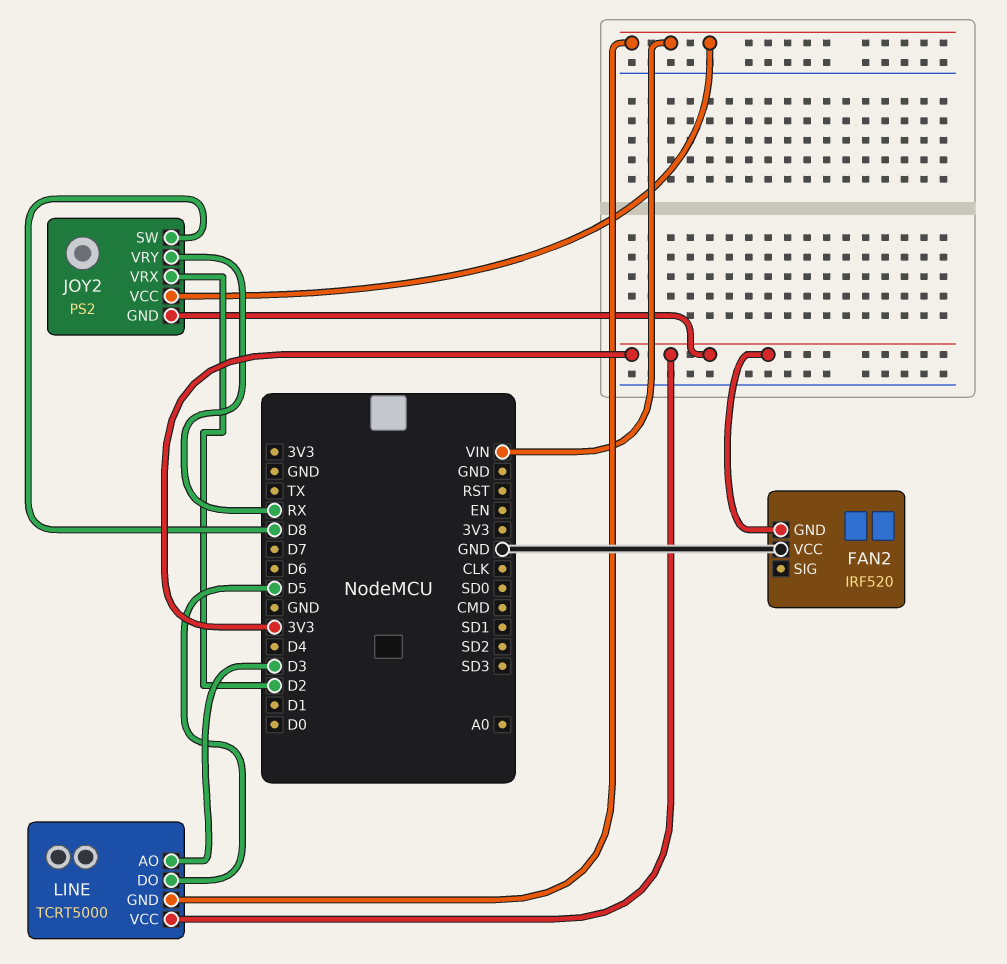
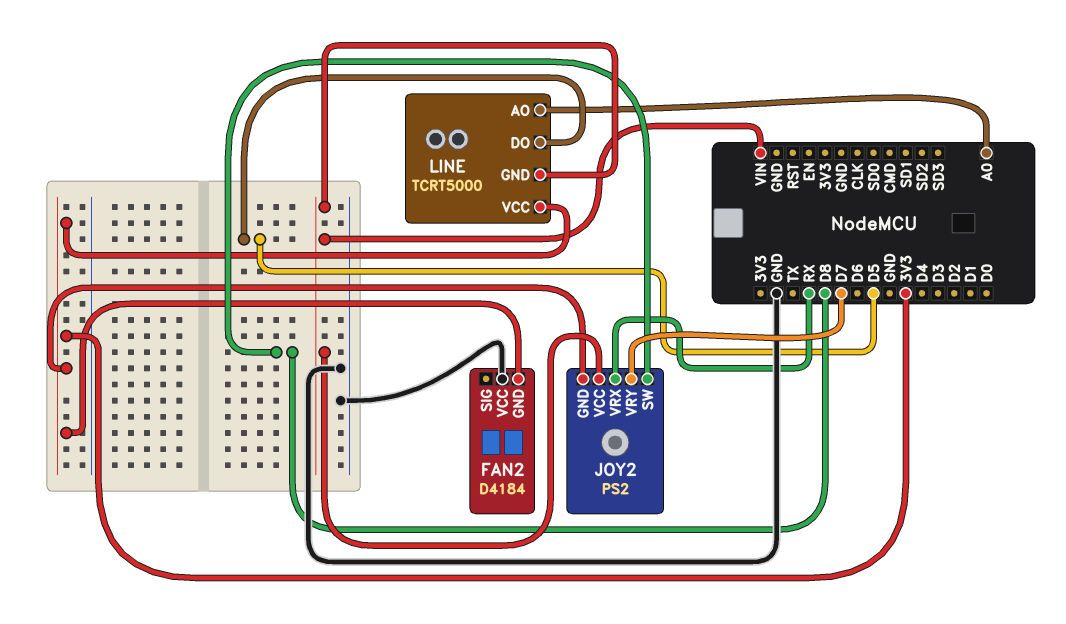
FAN2: IRF520 -> D4184
JOY2 pin VRX: D2 -> RX
JOY2 pin VRY: RX -> D7
LINE pin AO: D3 -> A0

